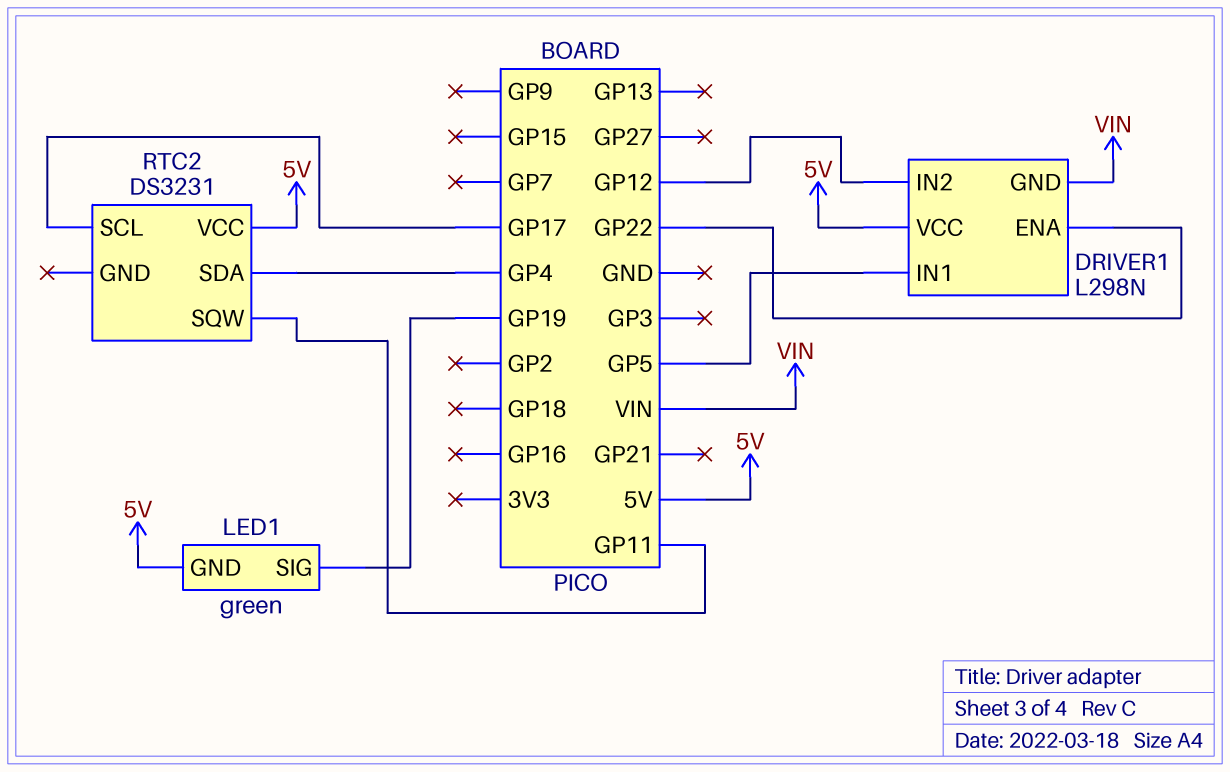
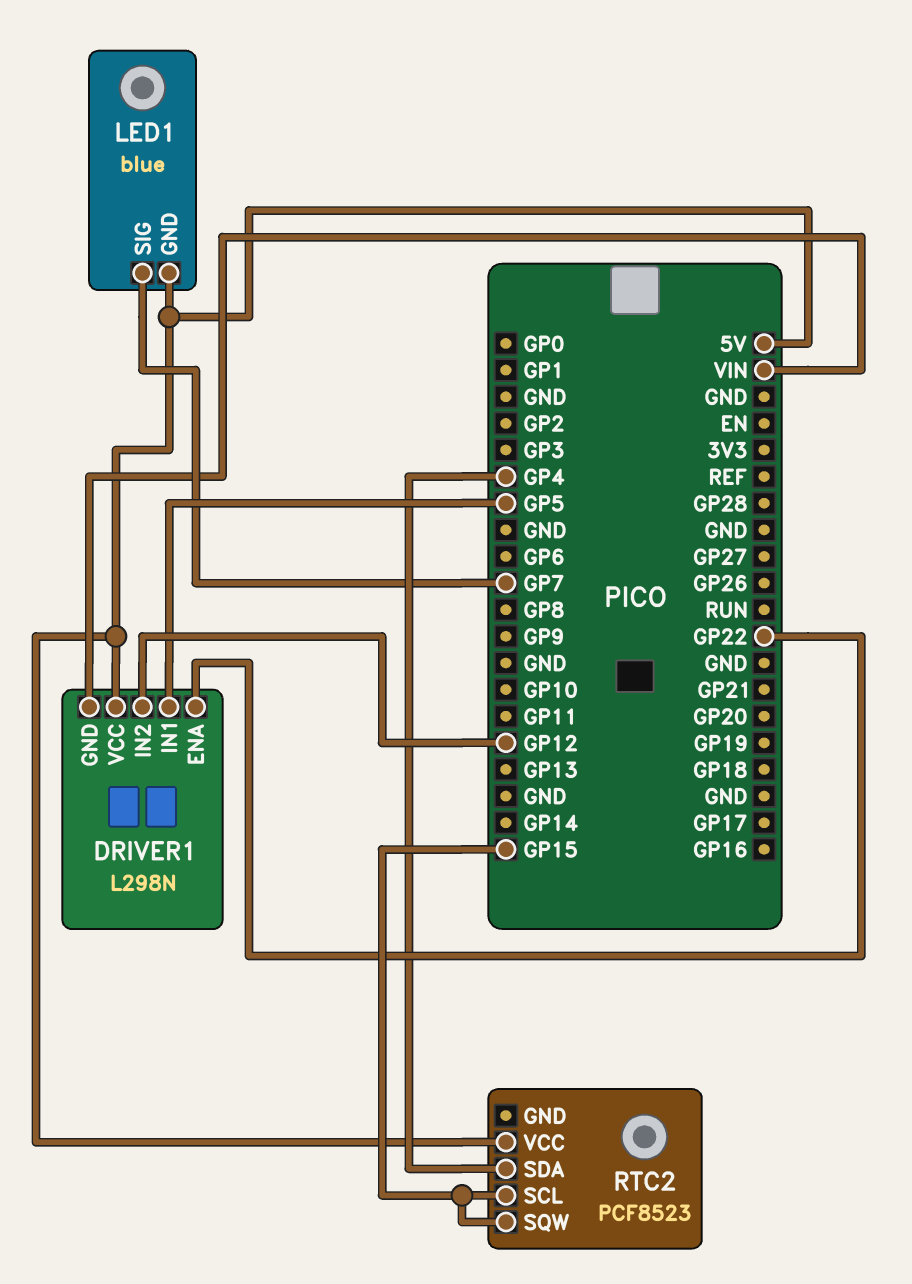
LED1: green -> blue
LED1 pin SIG: GP19 -> GP7
RTC2: DS3231 -> PCF8523
RTC2 pin SCL: GP17 -> GP15
RTC2 pin SQW: GP11 -> GP15

